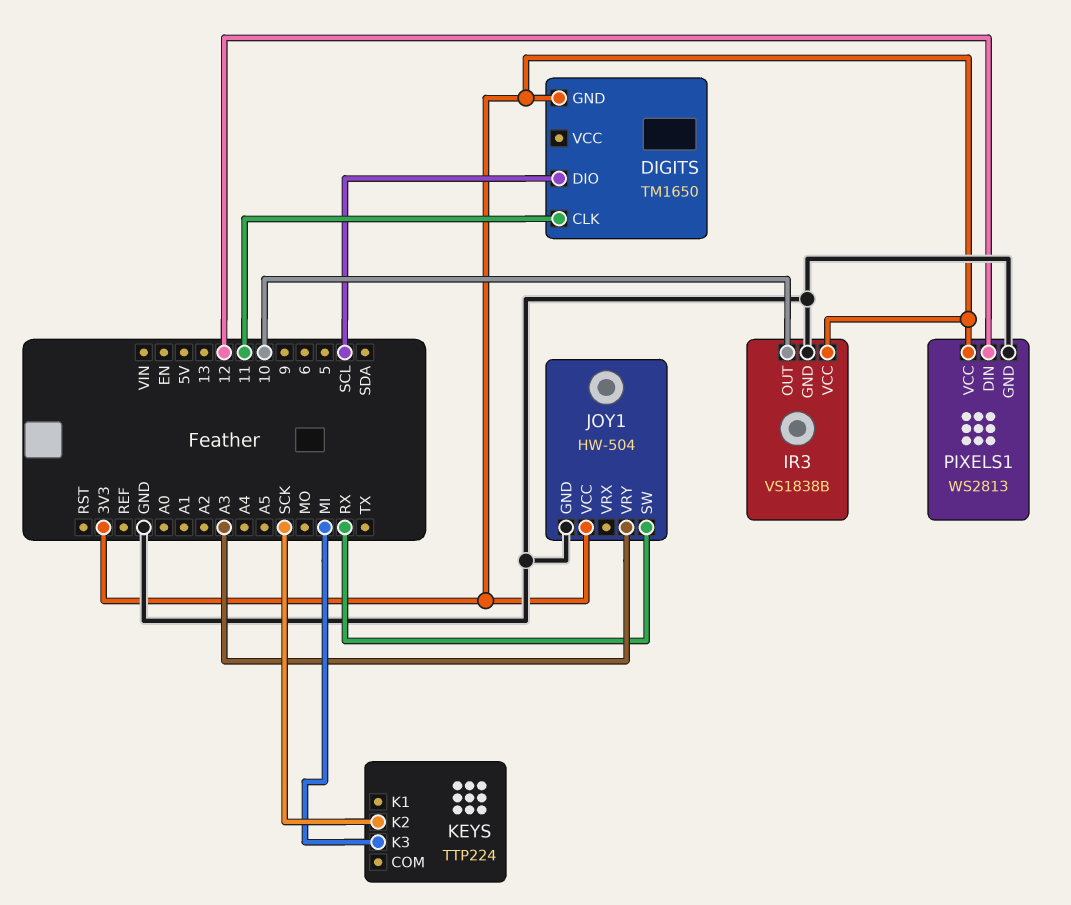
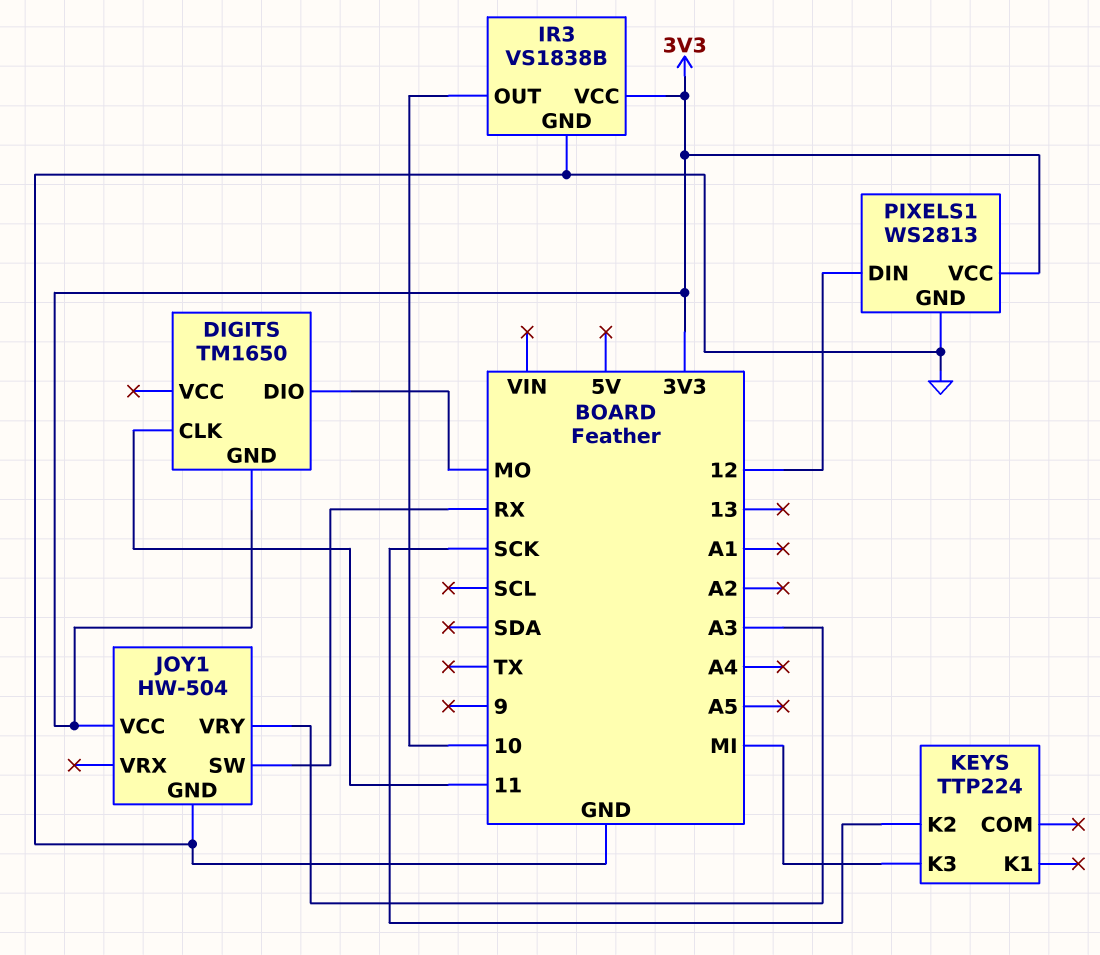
DIGITS pin DIO: SCL -> MO

